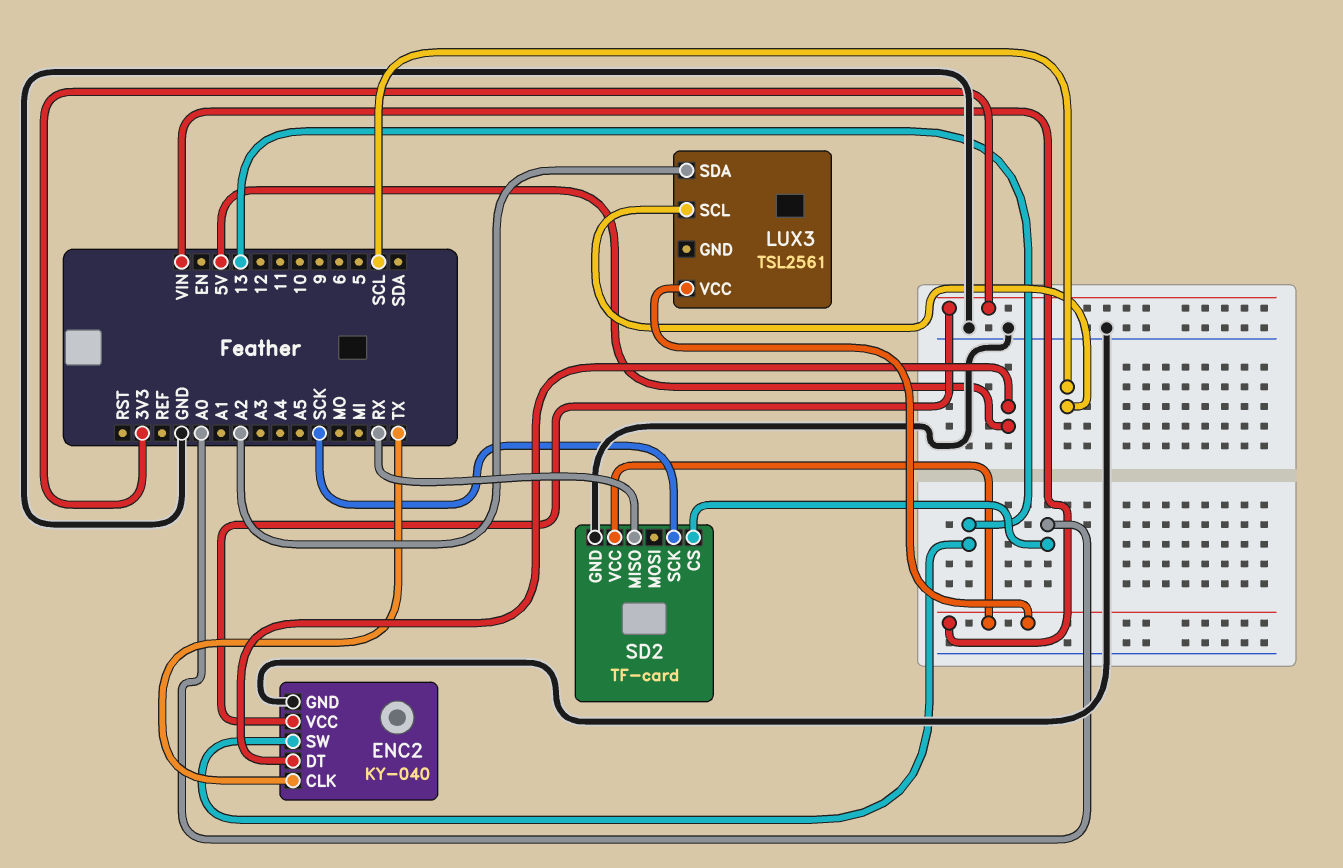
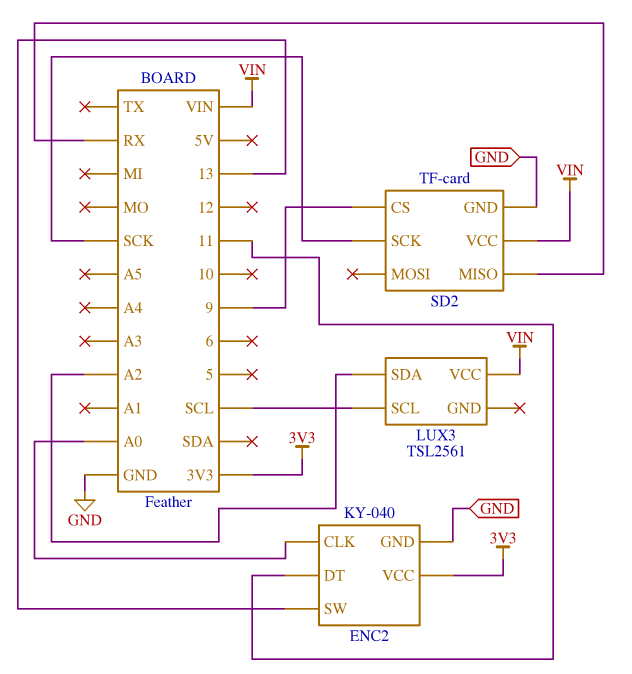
ENC2 pin CLK: TX -> A0
ENC2 pin DT: 5V -> 11
SD2 pin CS: A0 -> 9

